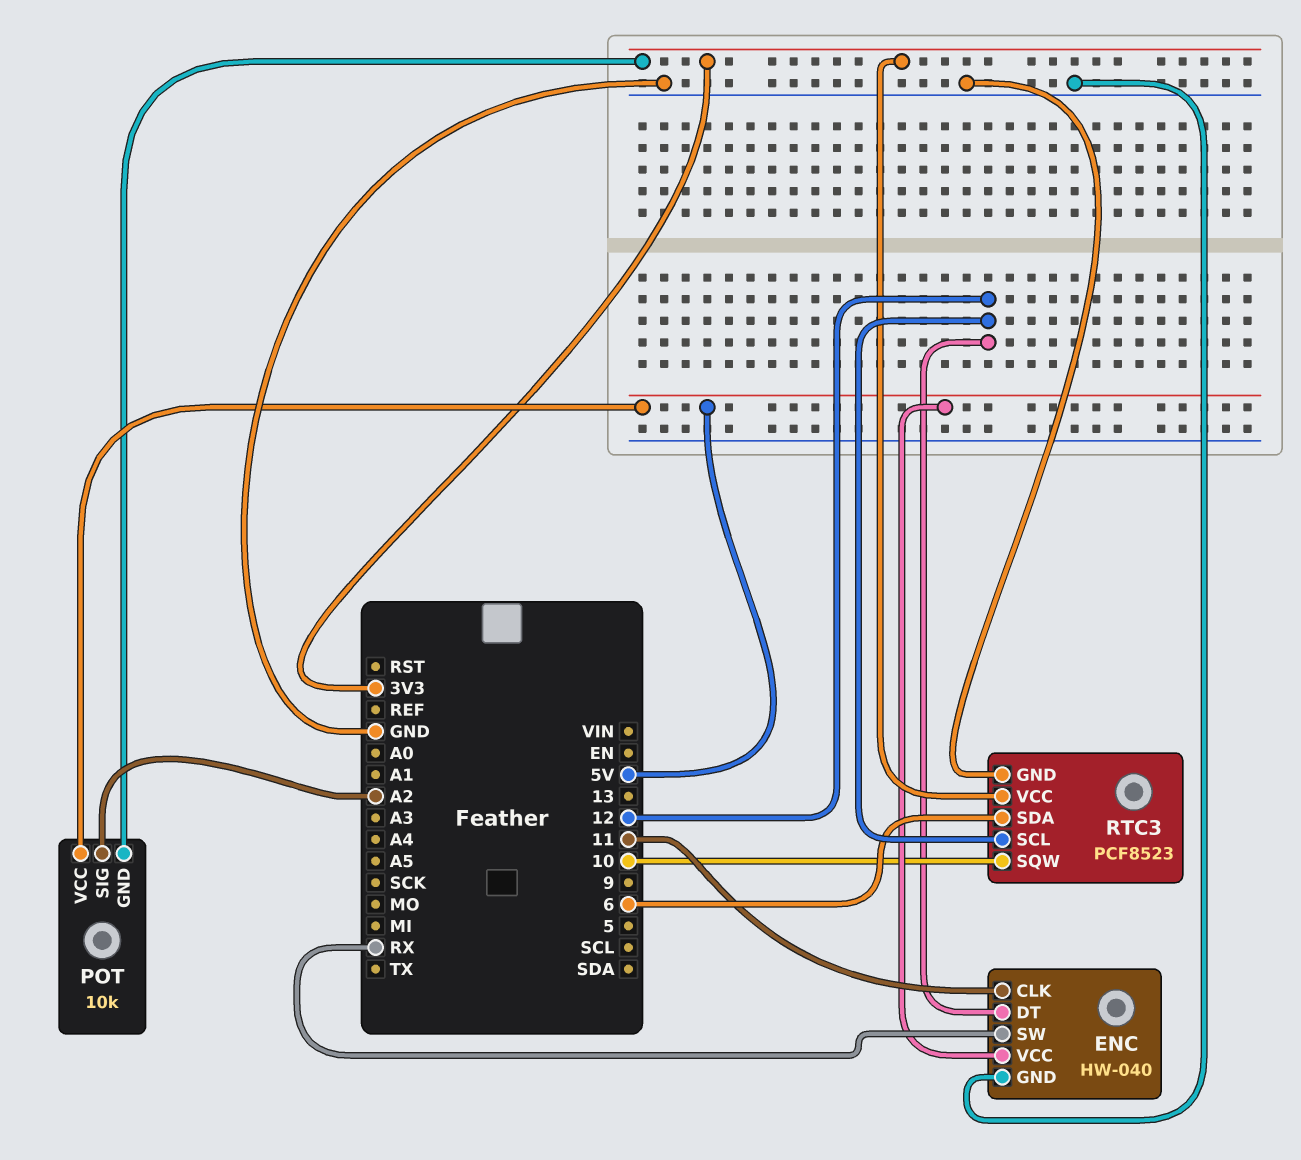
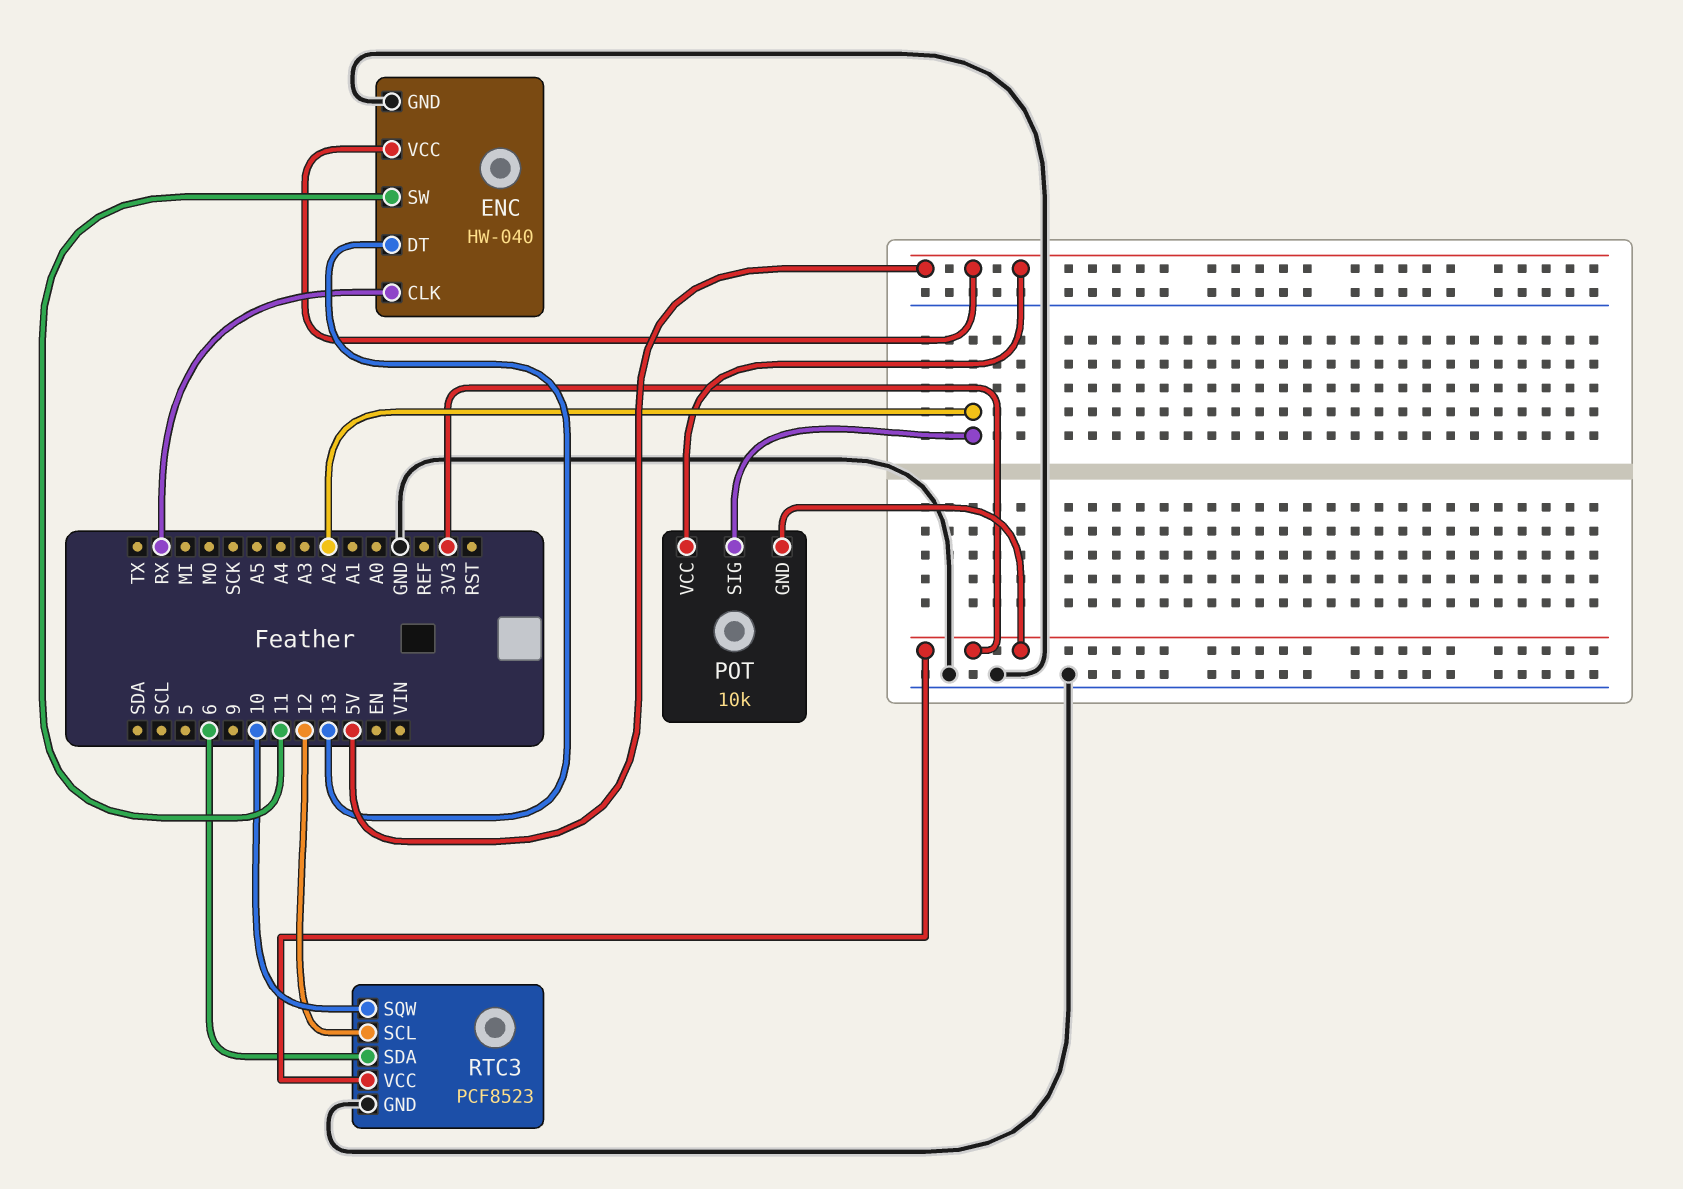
ENC pin CLK: 11 -> RX
ENC pin DT: 12 -> 13
ENC pin SW: RX -> 11

